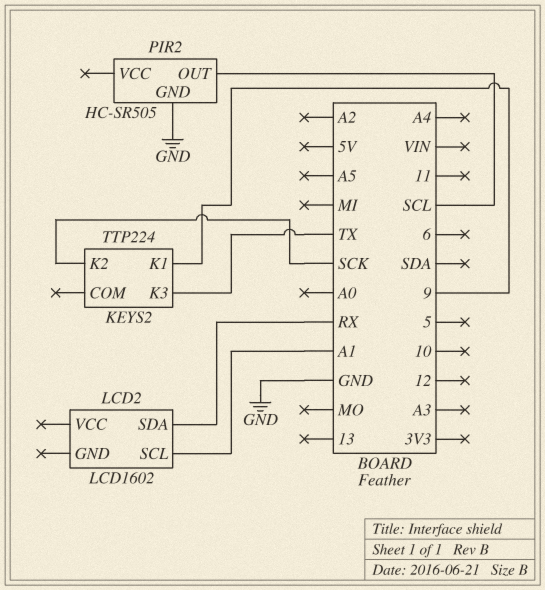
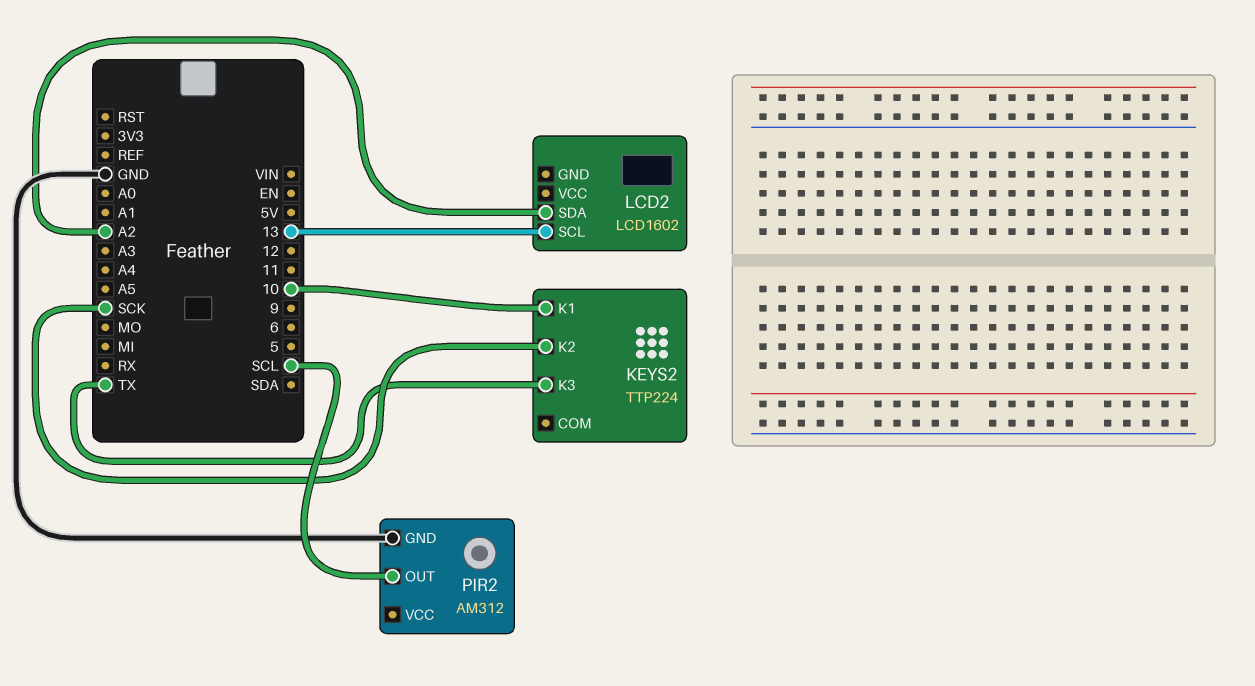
KEYS2 pin K1: 9 -> 10
LCD2 pin SCL: A1 -> 13
LCD2 pin SDA: RX -> A2
PIR2: HC-SR505 -> AM312

